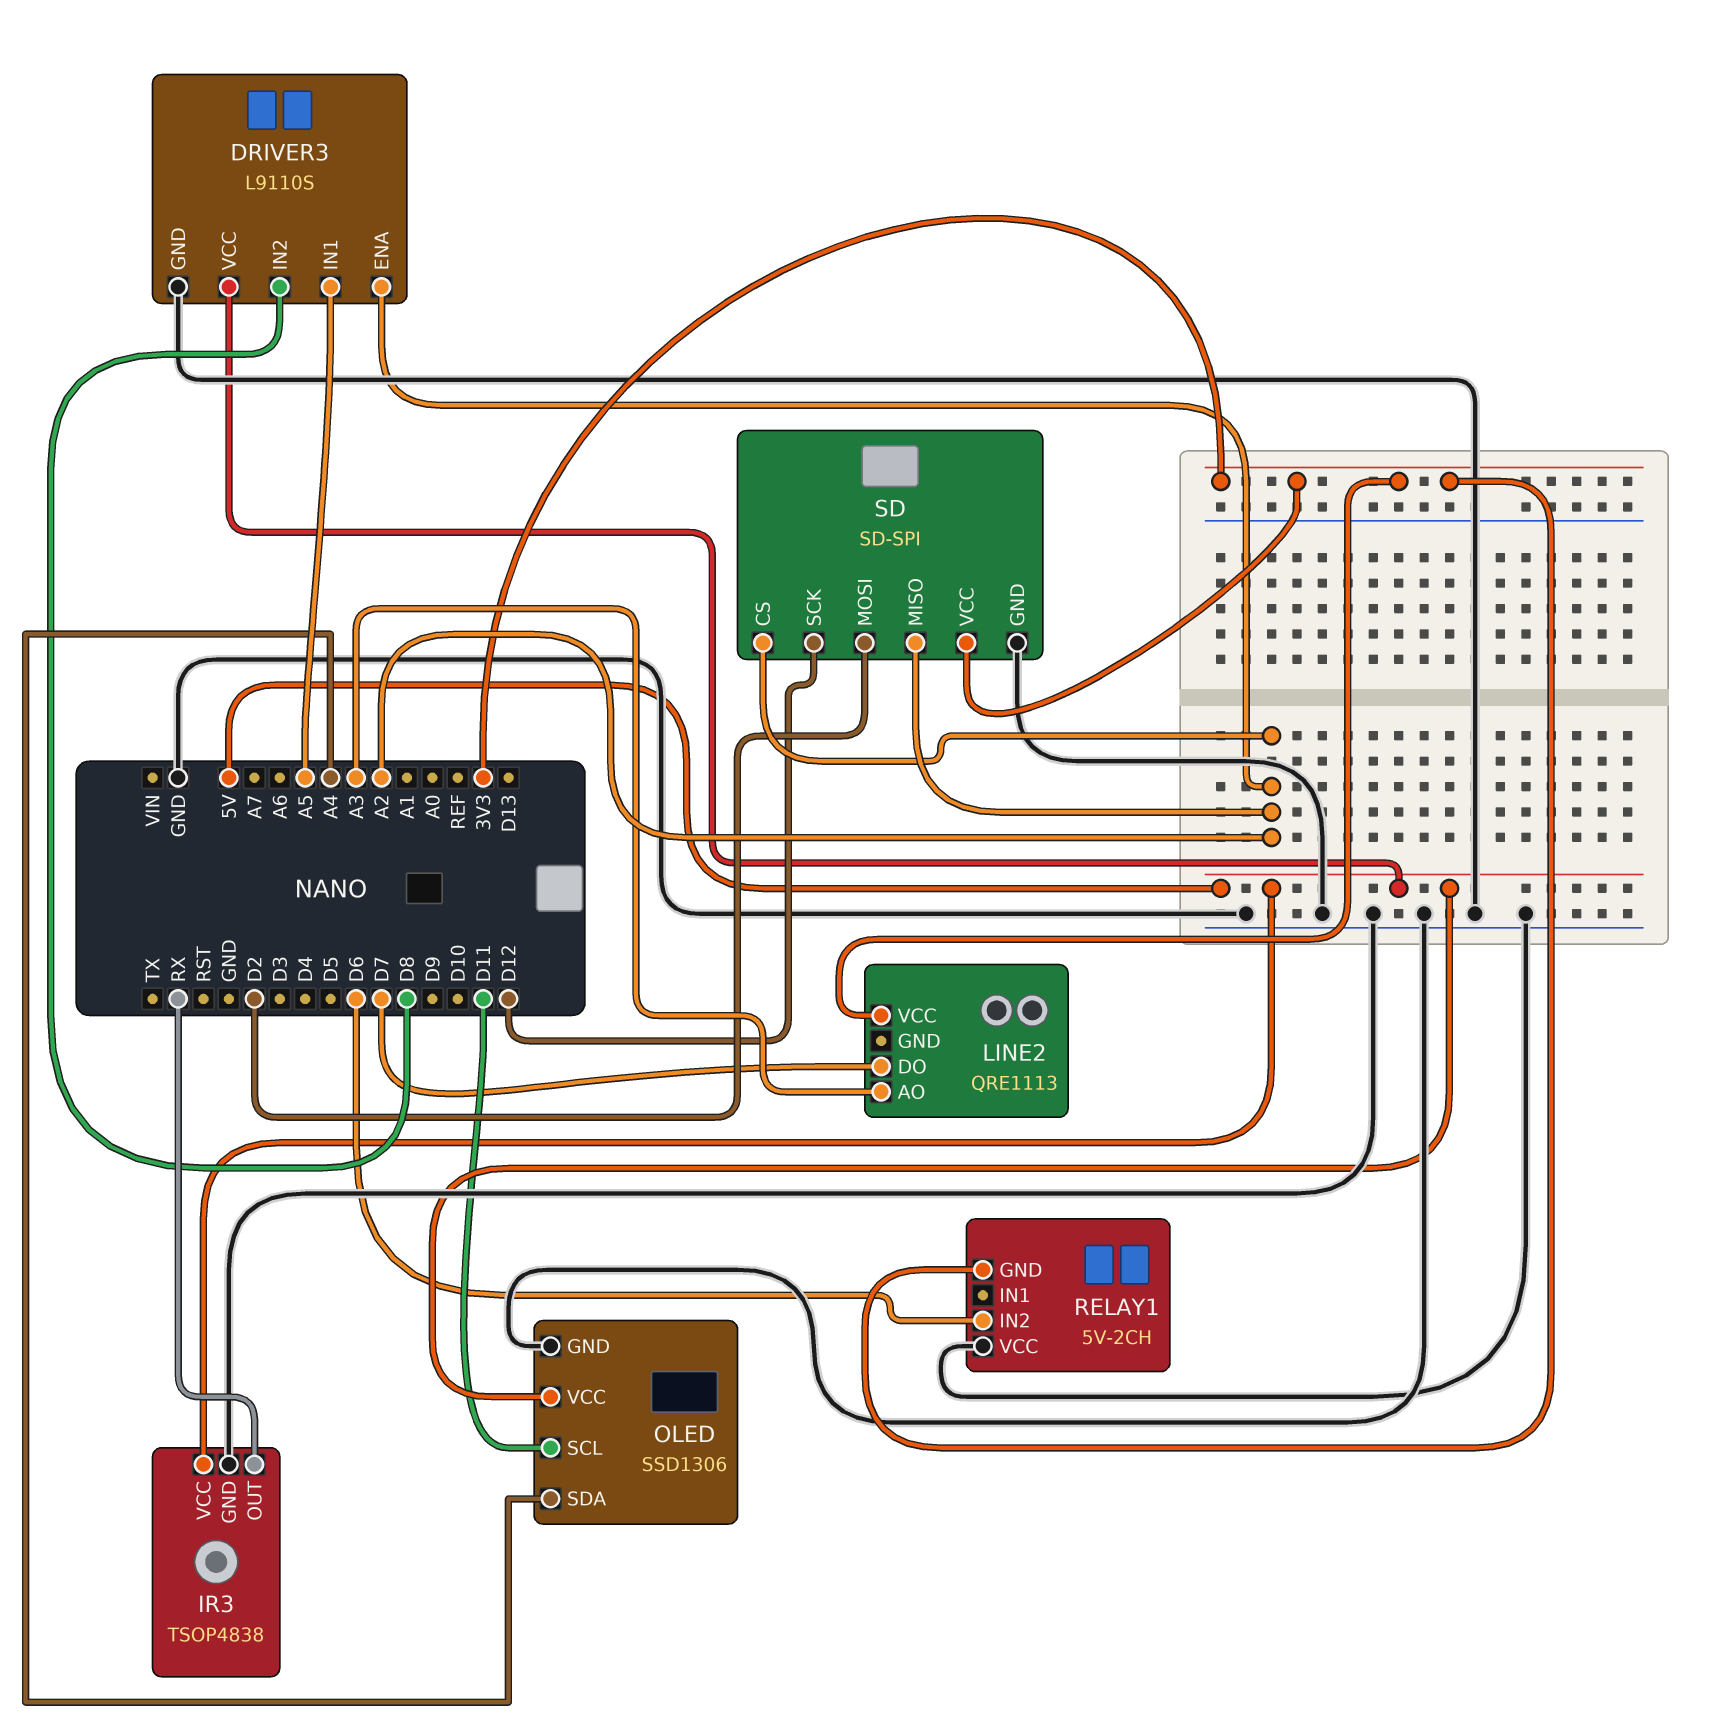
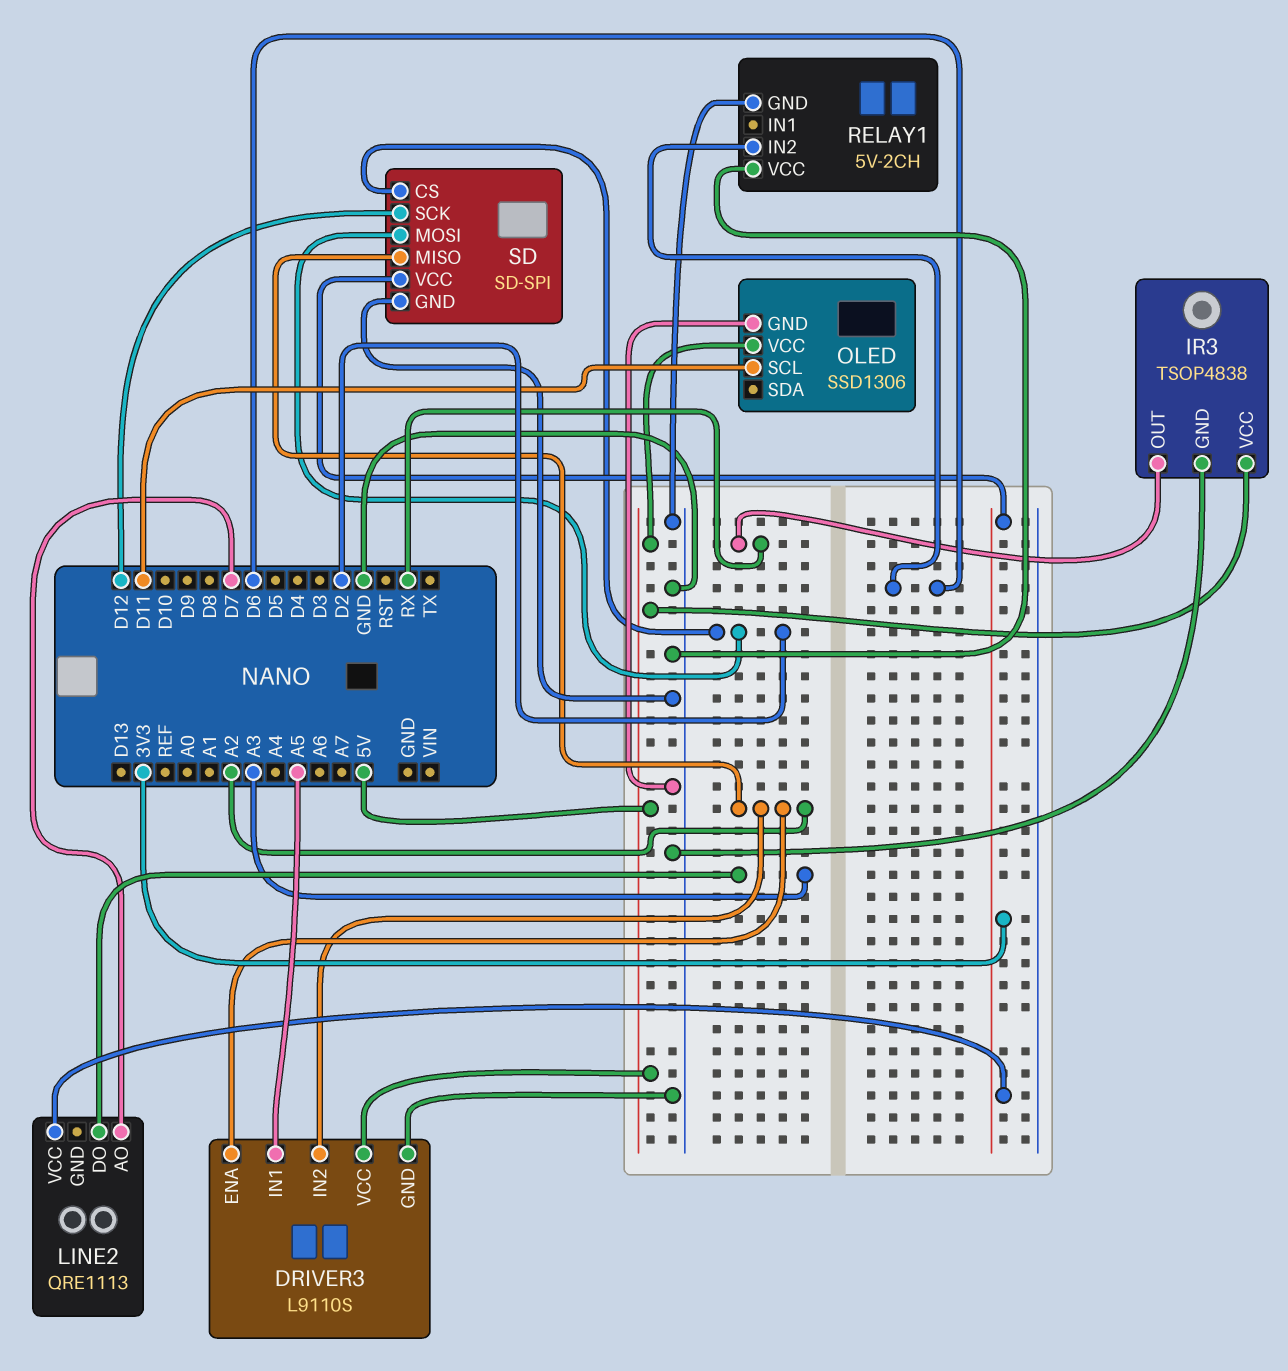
DRIVER3 pin IN2: D8 -> A2
LINE2 pin AO: A3 -> D7
LINE2 pin DO: D7 -> A3
OLED pin SDA: A4 -> none
RELAY1 pin GND: 3V3 -> GND
SD pin CS: A2 -> D2

